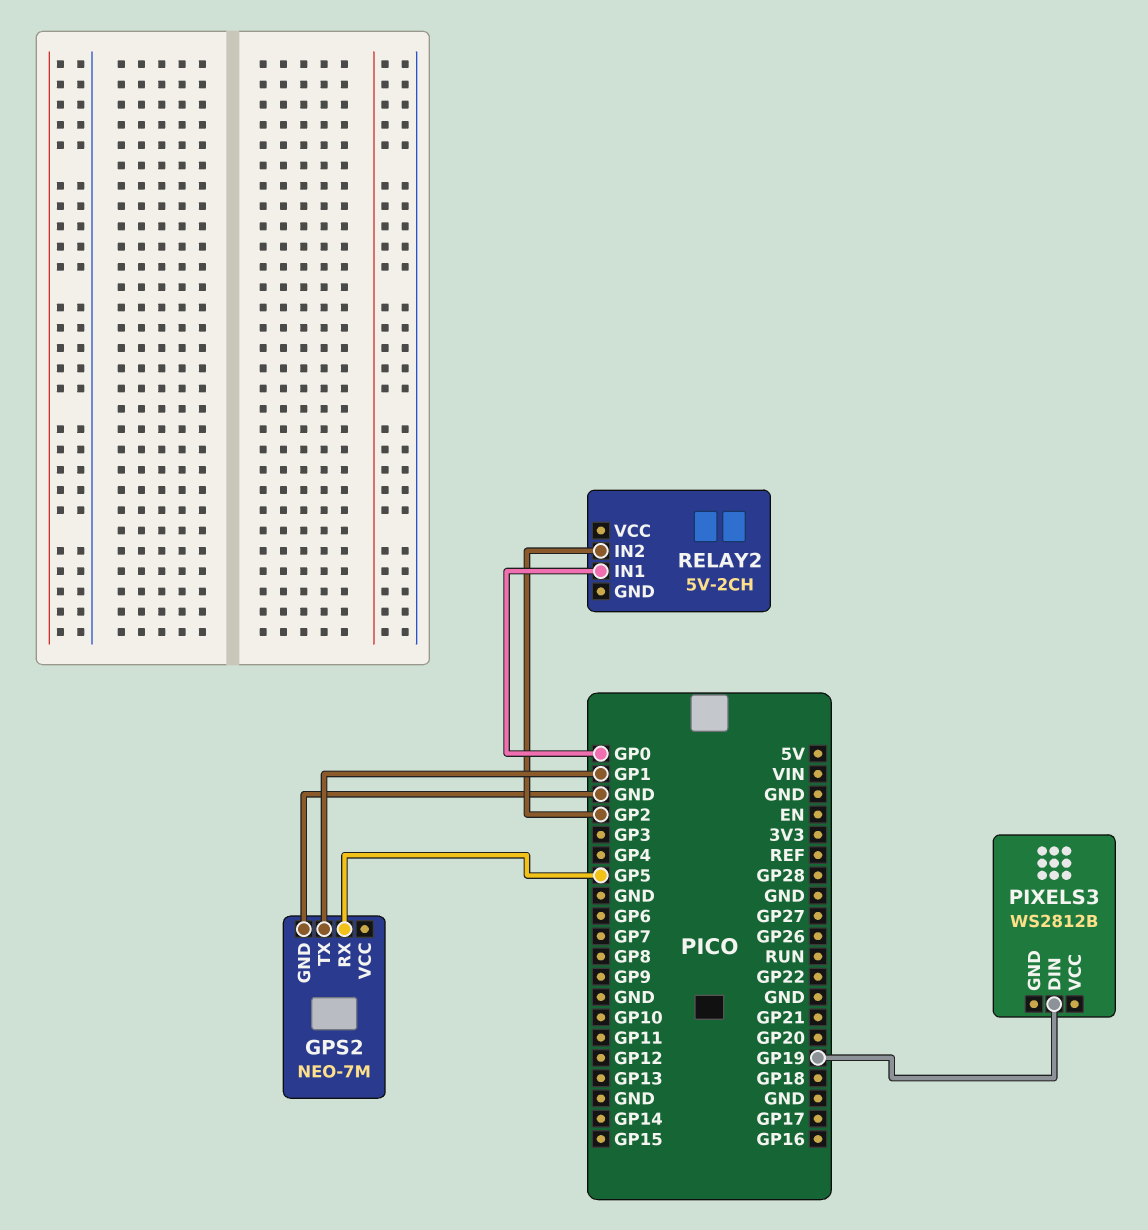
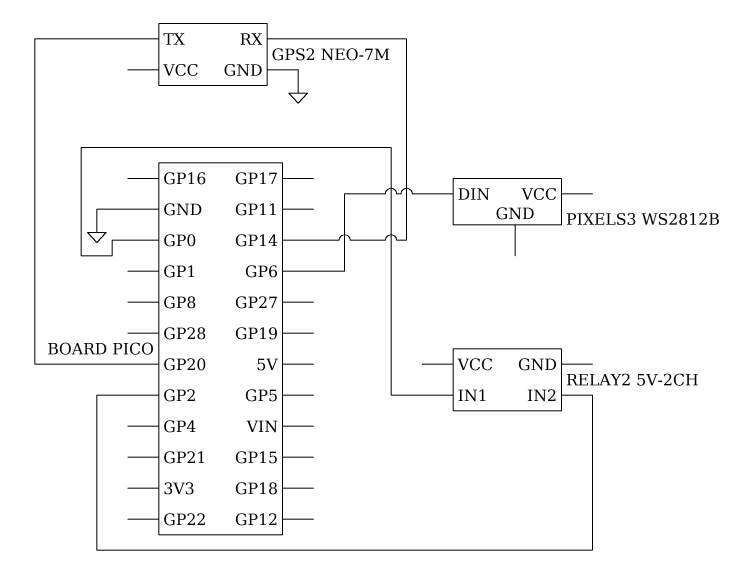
GPS2 pin RX: GP5 -> GP14
GPS2 pin TX: GP1 -> GP20
PIXELS3 pin DIN: GP19 -> GP6

